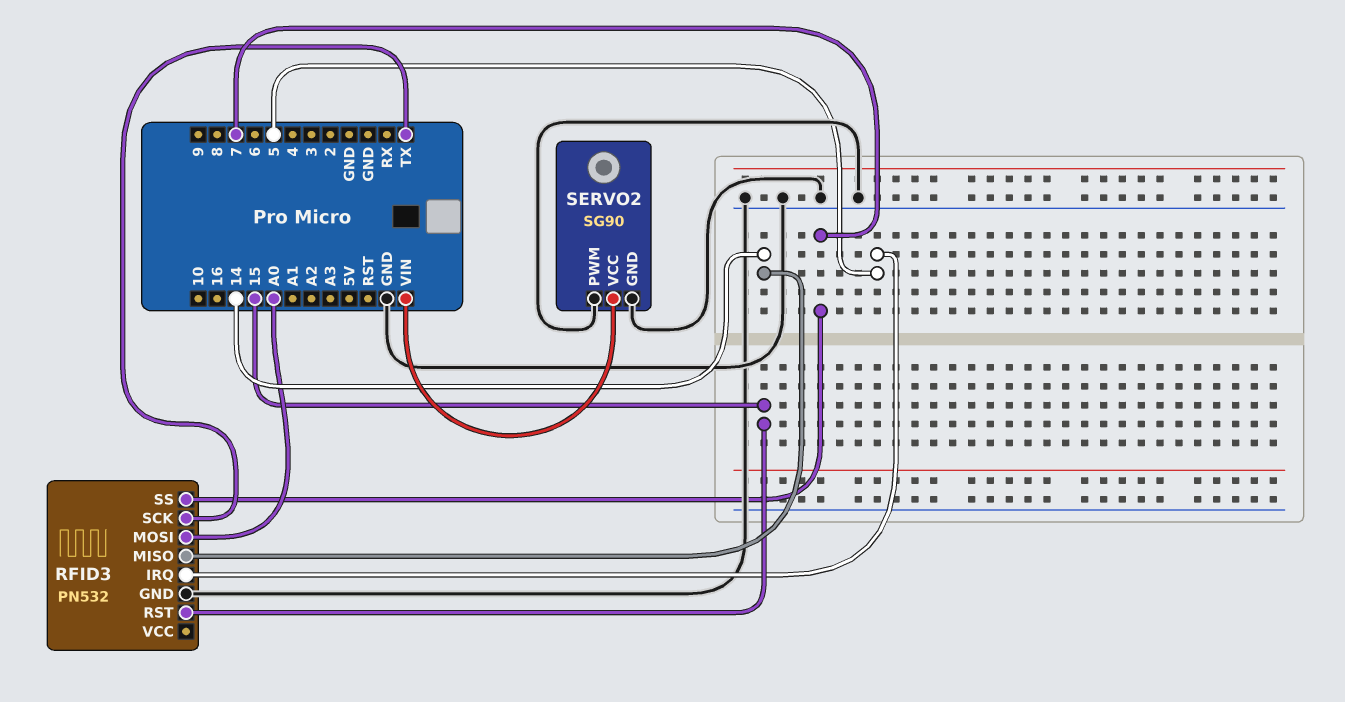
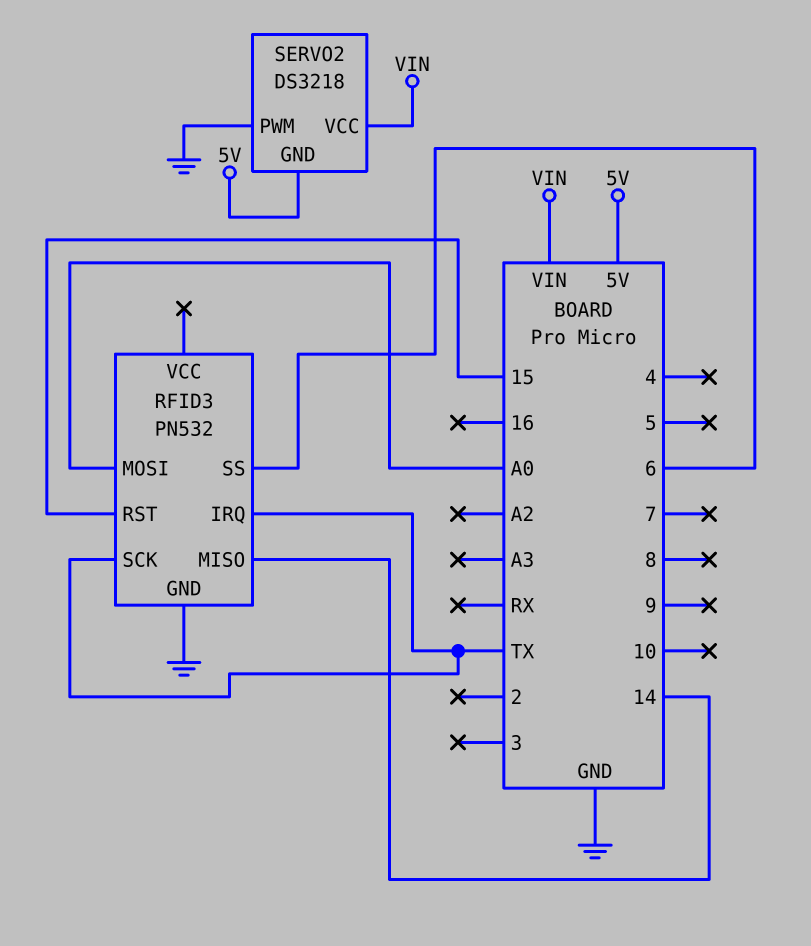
RFID3 pin IRQ: 5 -> TX
RFID3 pin SS: 7 -> 6
SERVO2: SG90 -> DS3218
SERVO2 pin GND: GND -> 5V

